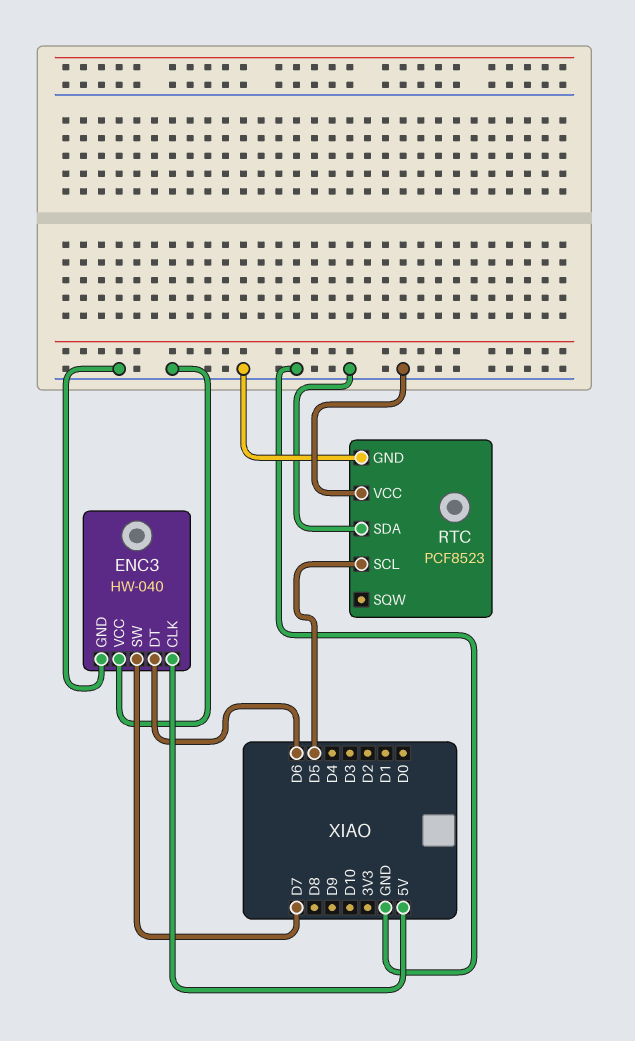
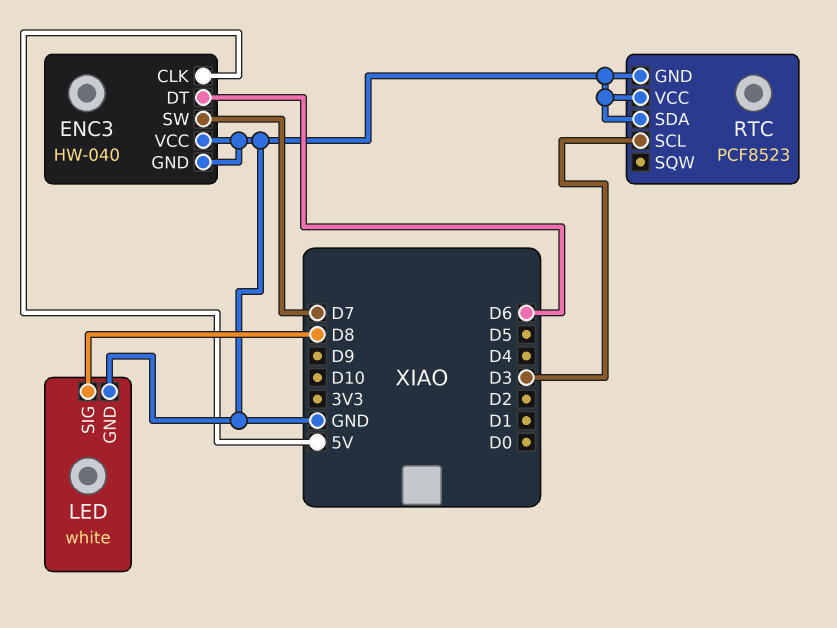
LED: none -> white
LED pin GND: none -> GND
LED pin SIG: none -> D8
RTC pin SCL: D5 -> D3

